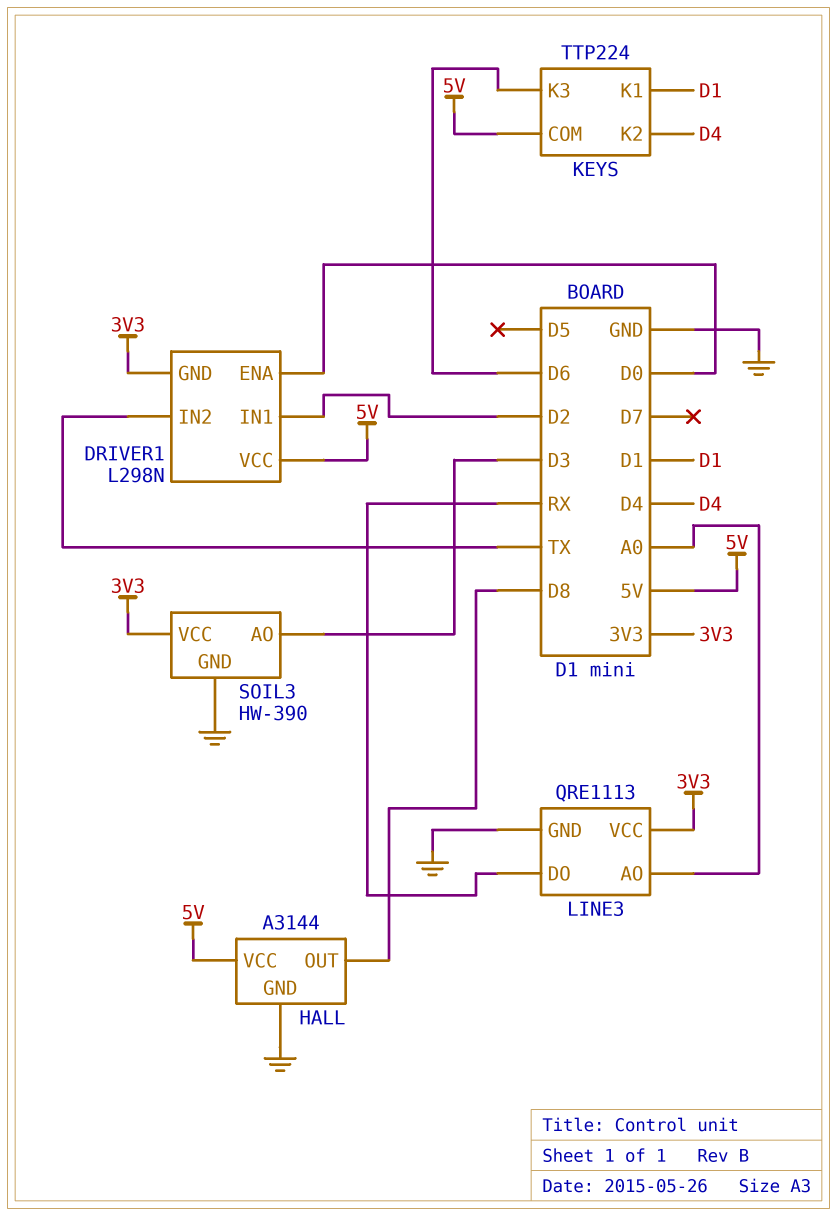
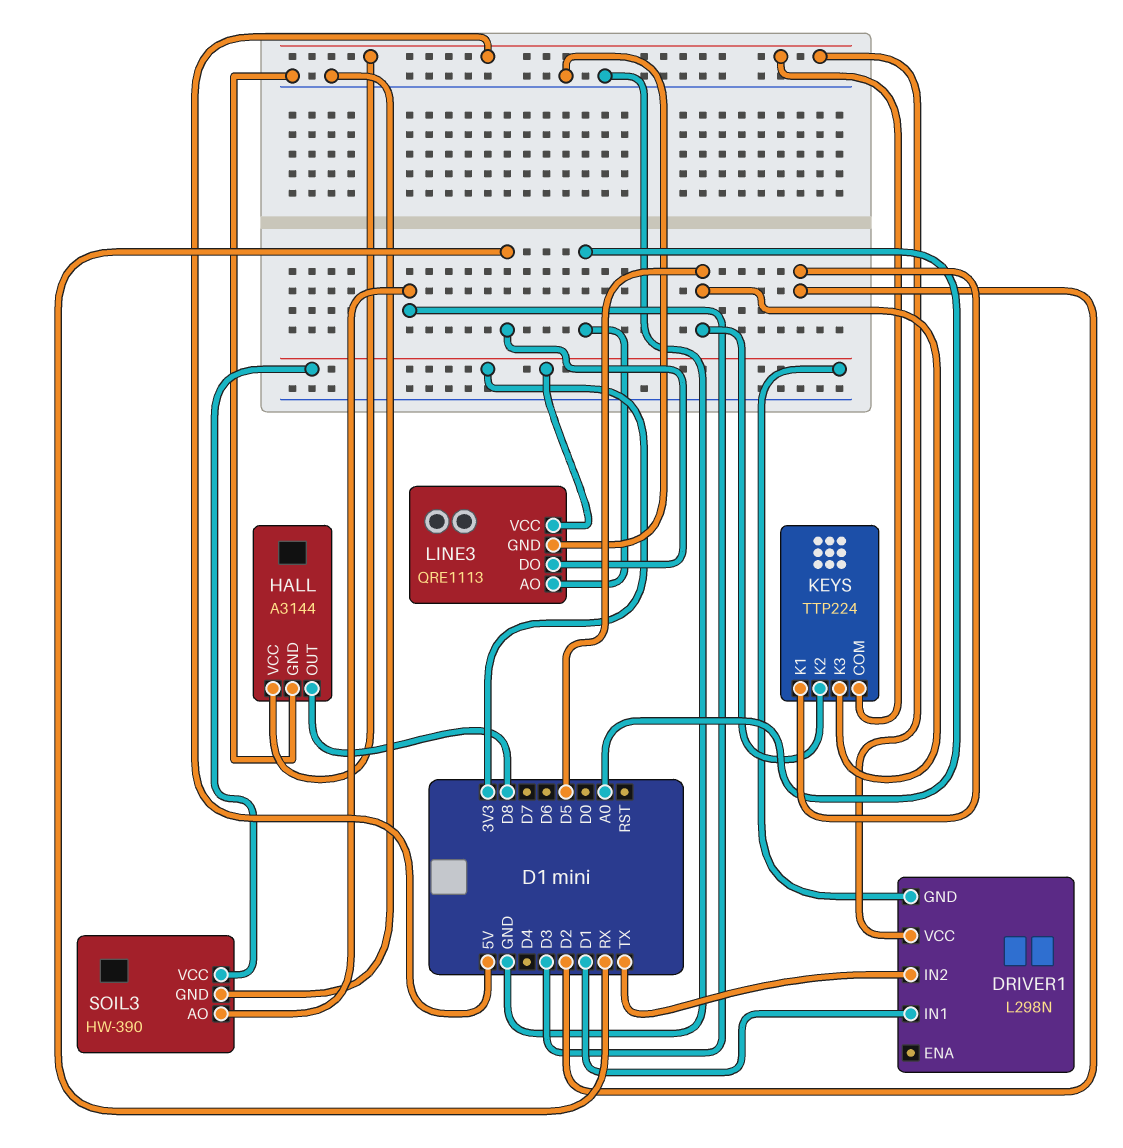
DRIVER1 pin ENA: D0 -> none
DRIVER1 pin IN1: D2 -> D1
KEYS pin K1: D1 -> D2
KEYS pin K2: D4 -> D5
KEYS pin K3: D6 -> D5

